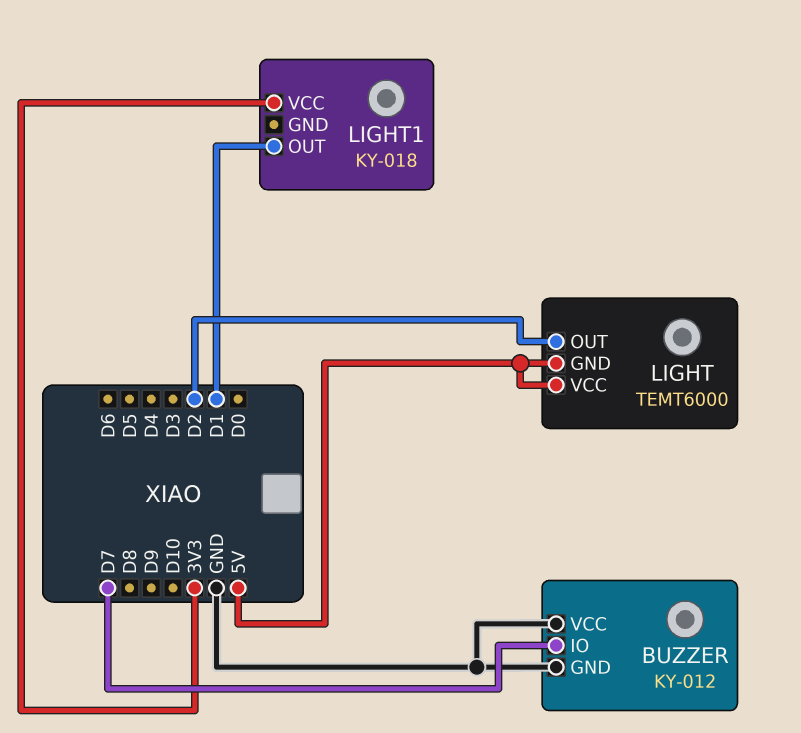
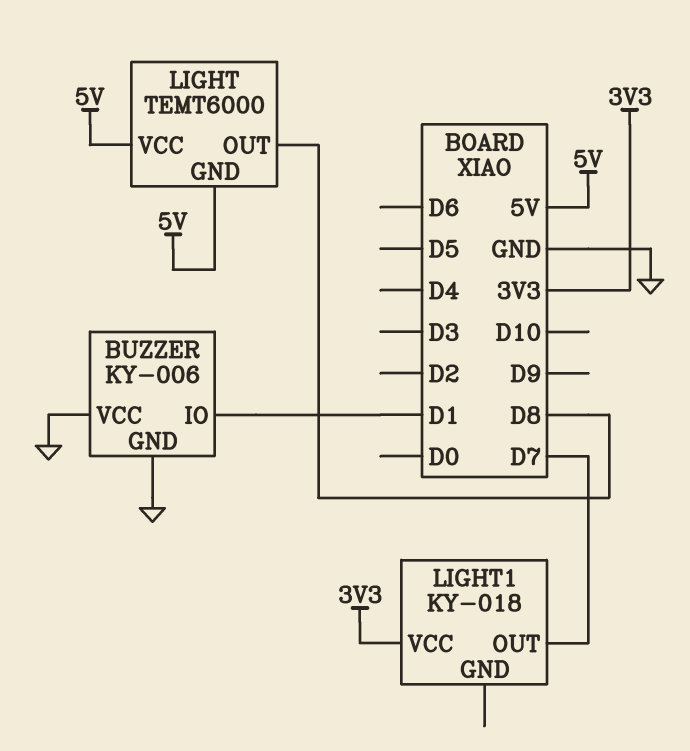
BUZZER: KY-012 -> KY-006
BUZZER pin IO: D7 -> D1
LIGHT pin OUT: D2 -> D8
LIGHT1 pin OUT: D1 -> D7

